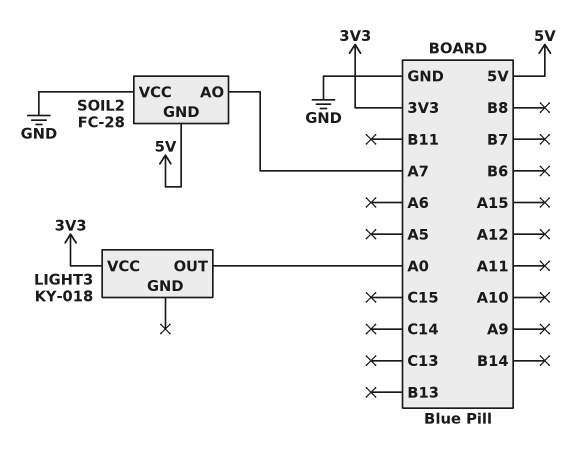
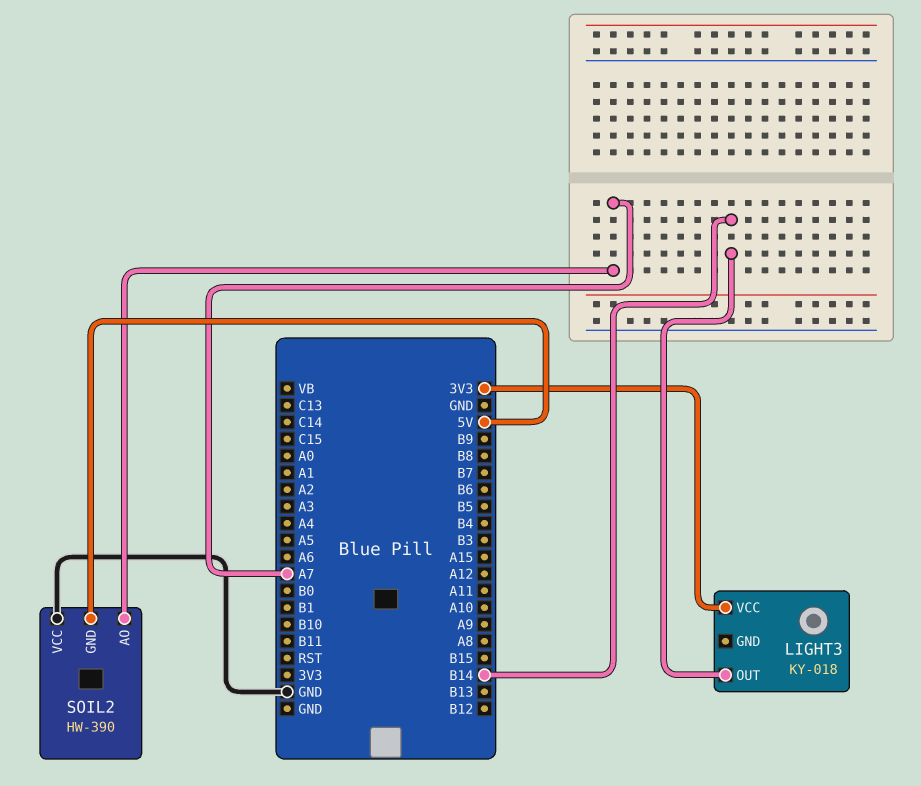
LIGHT3 pin OUT: A0 -> B14
SOIL2: FC-28 -> HW-390

